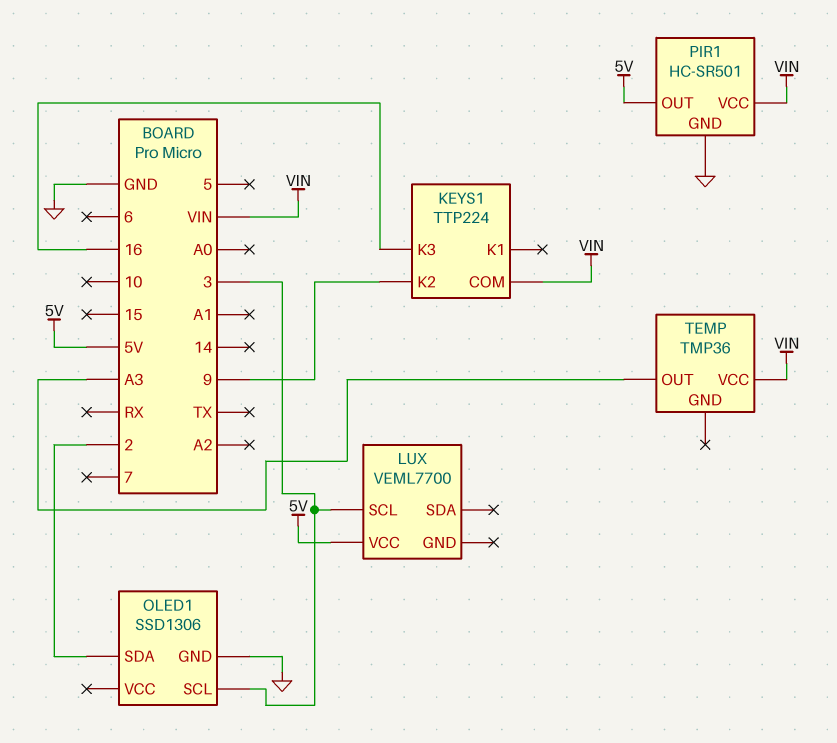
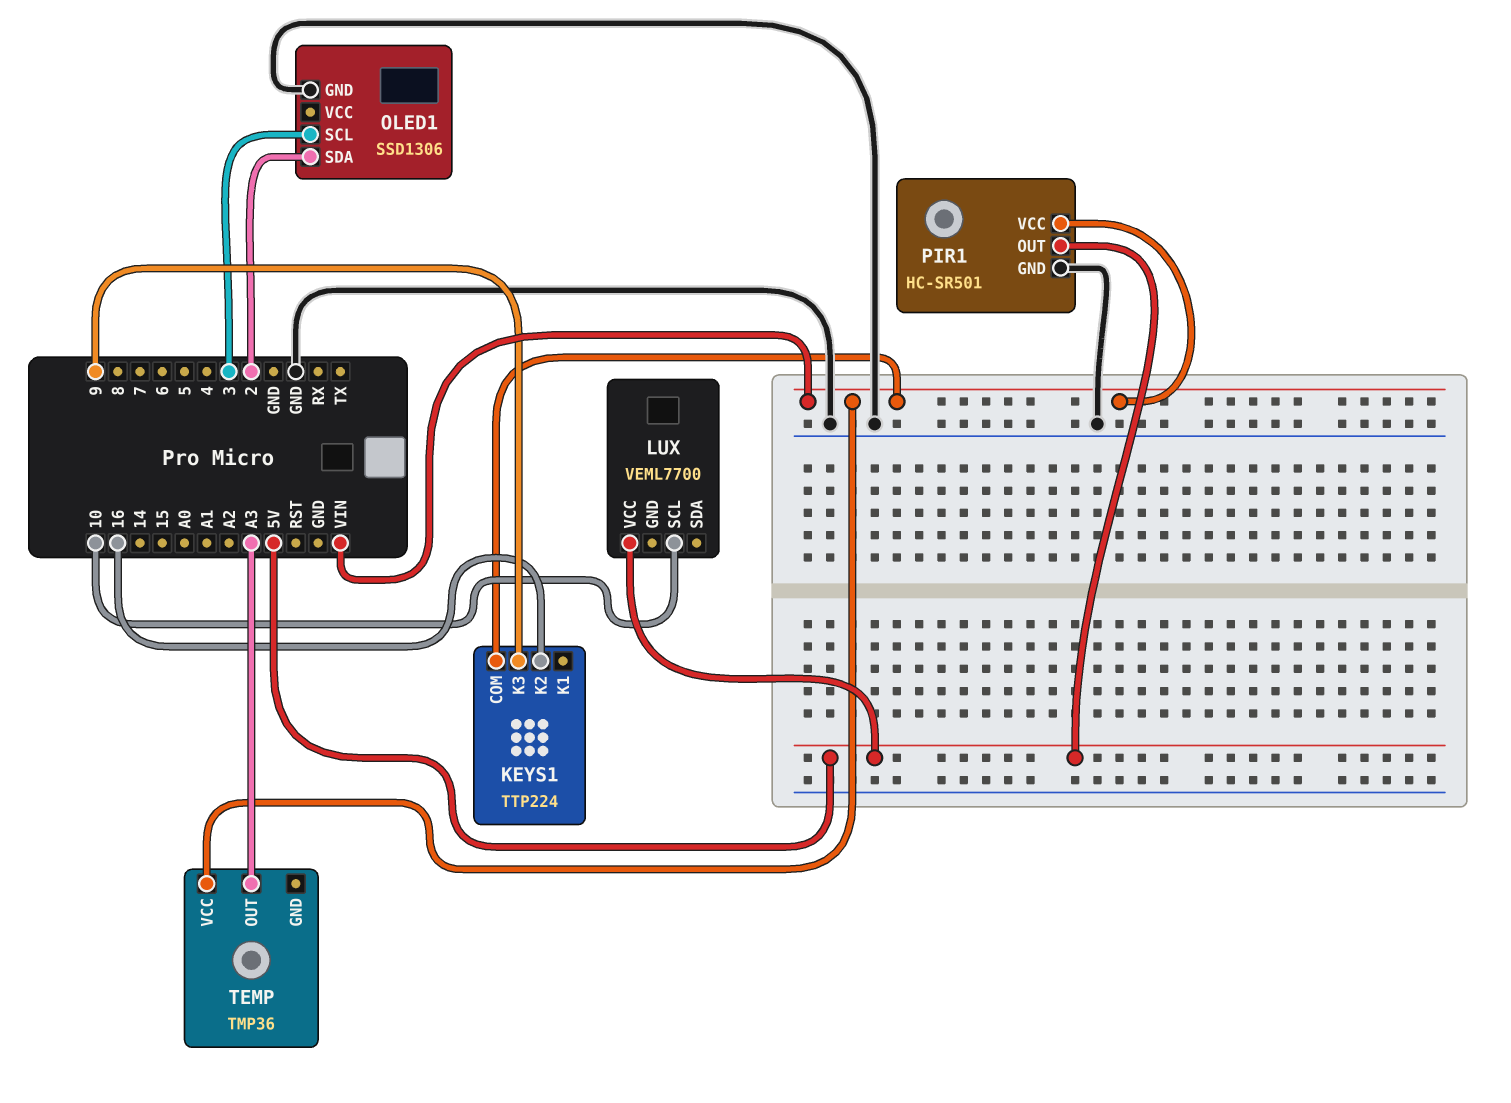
KEYS1 pin K2: 9 -> 16
KEYS1 pin K3: 16 -> 9
LUX pin SCL: 3 -> 10

